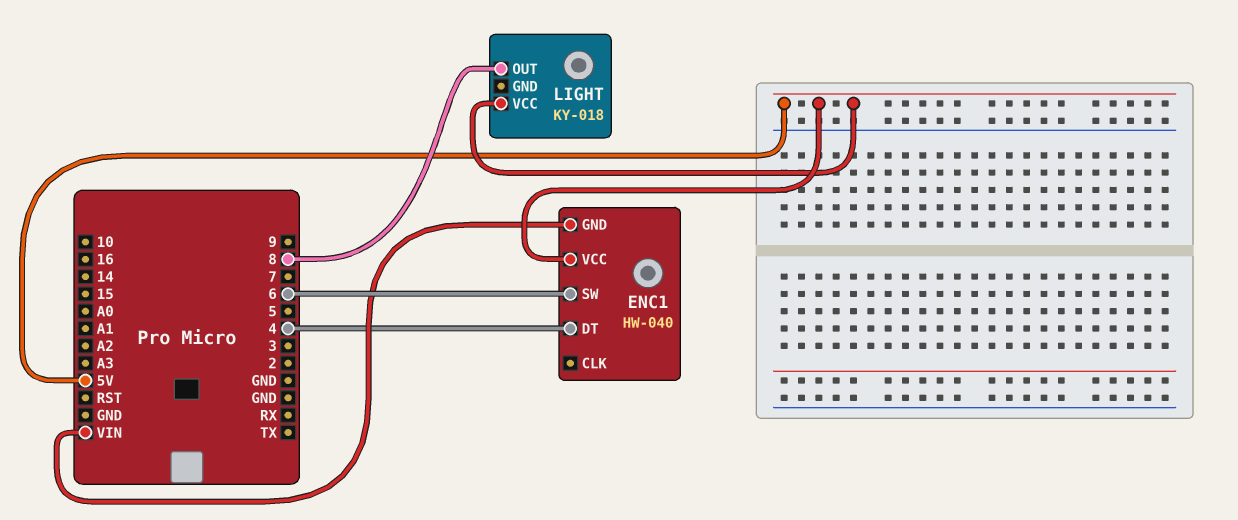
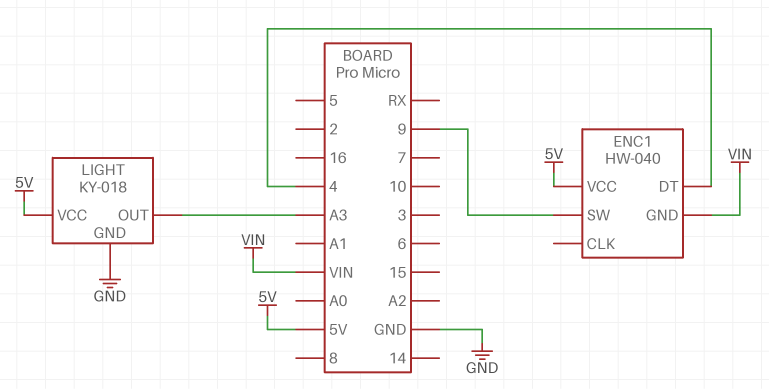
ENC1 pin SW: 6 -> 9
LIGHT pin GND: none -> GND
LIGHT pin OUT: 8 -> A3

